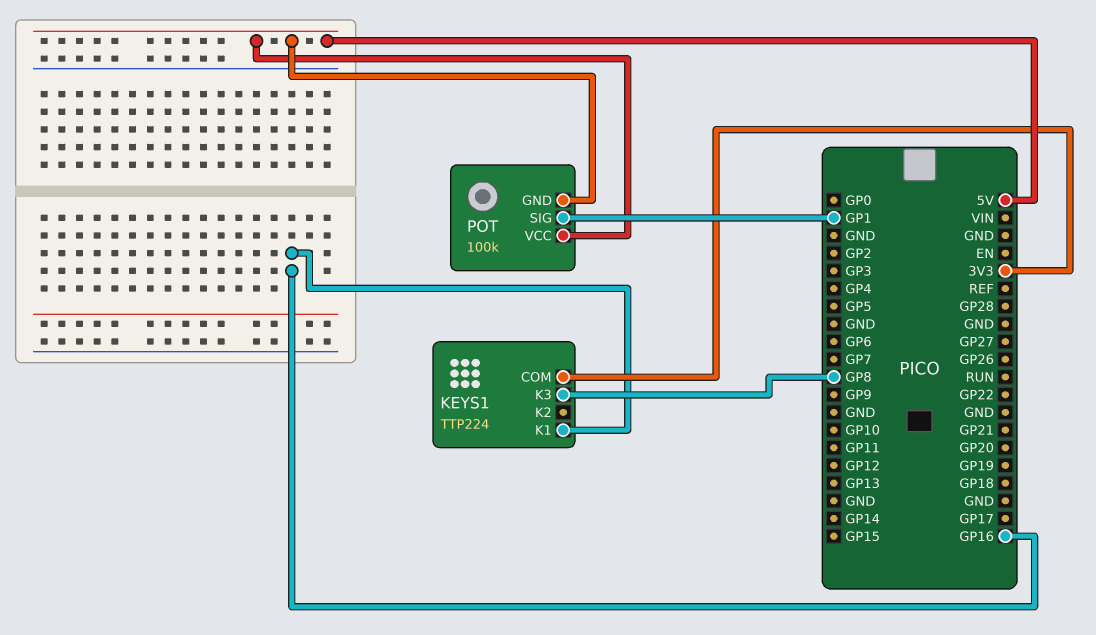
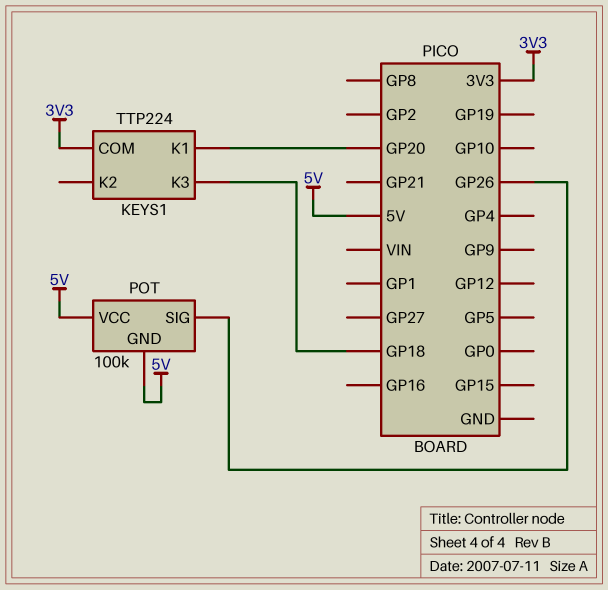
KEYS1 pin K1: GP16 -> GP20
KEYS1 pin K3: GP8 -> GP18
POT pin SIG: GP1 -> GP26

